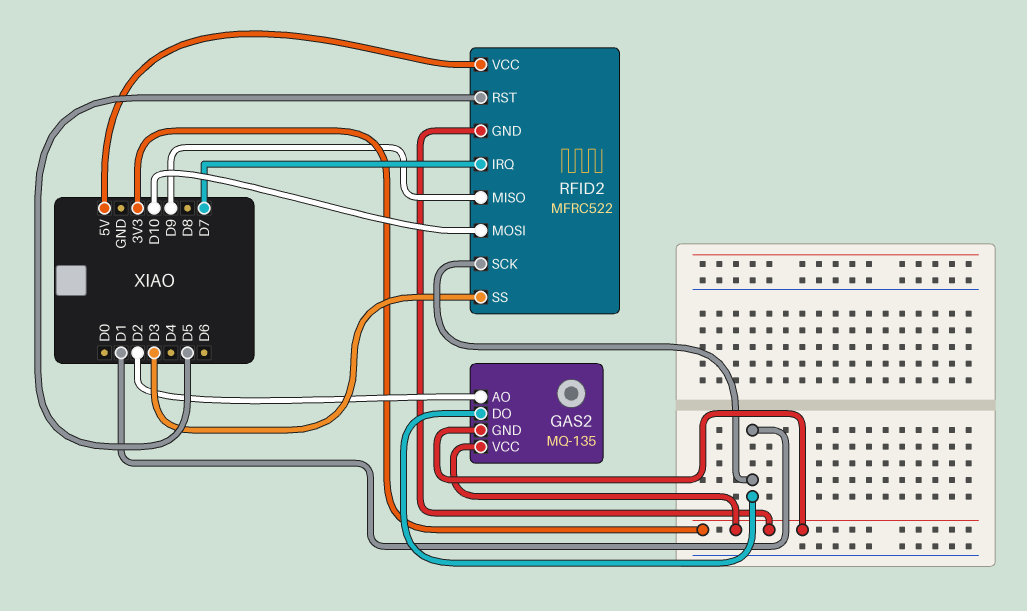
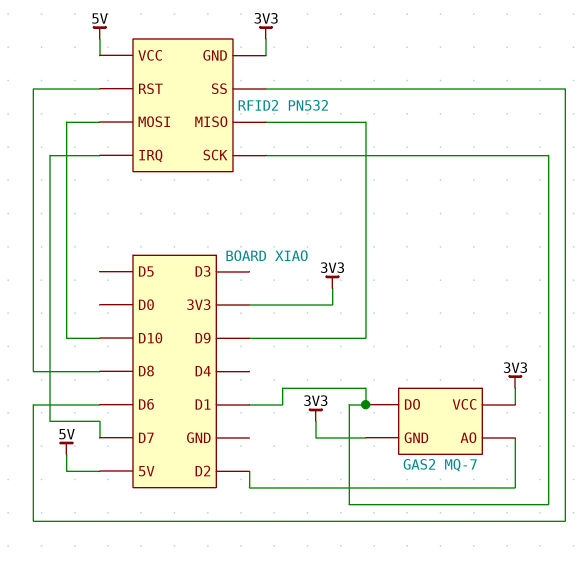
GAS2: MQ-135 -> MQ-7
RFID2: MFRC522 -> PN532
RFID2 pin RST: D5 -> D8
RFID2 pin SS: D3 -> D6

